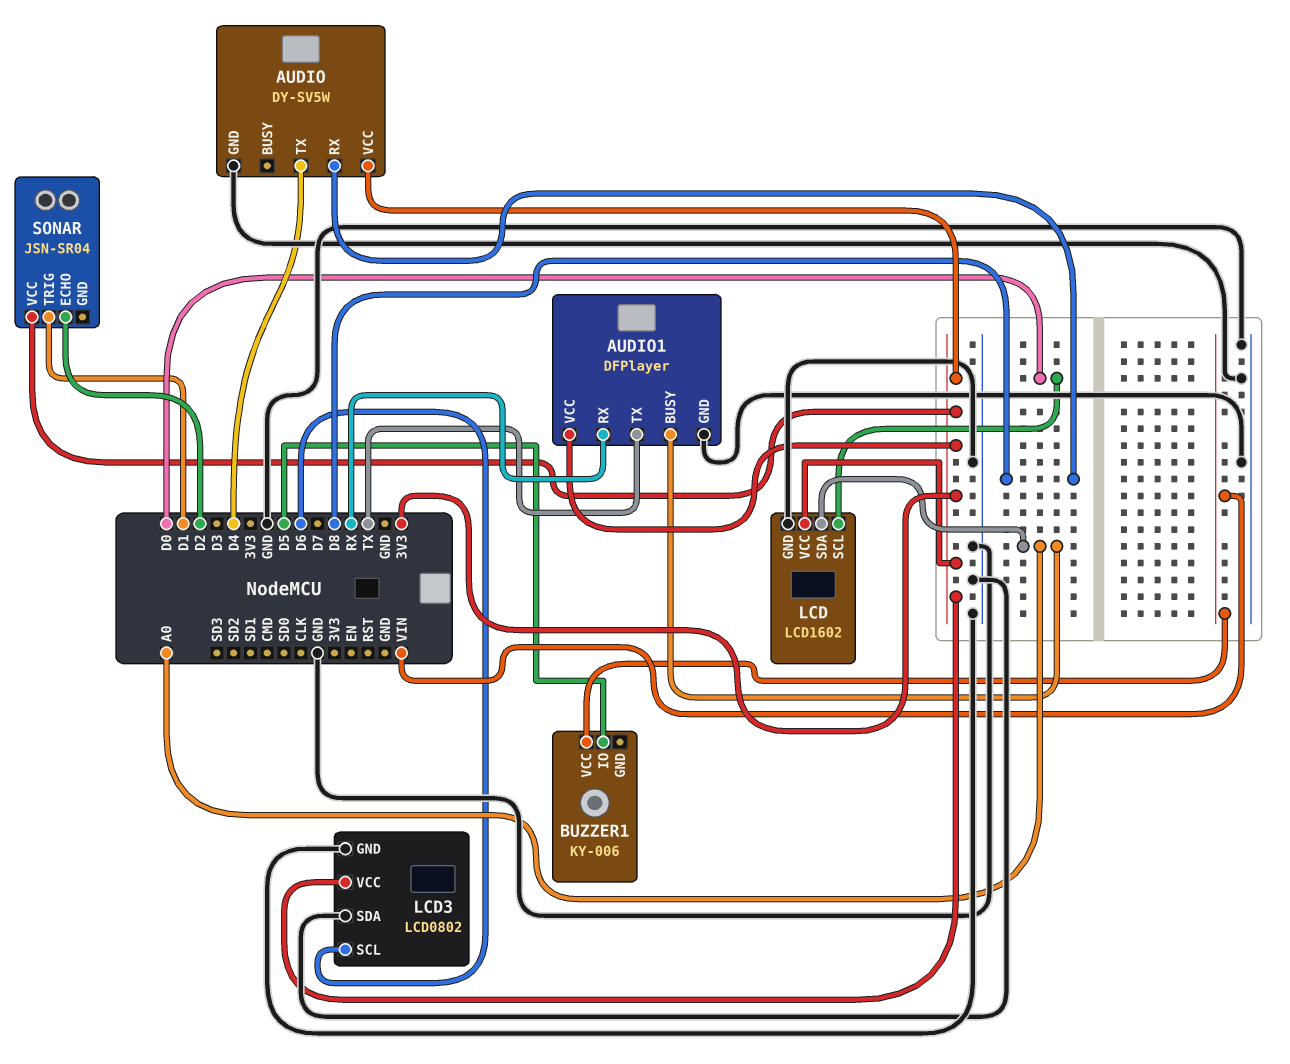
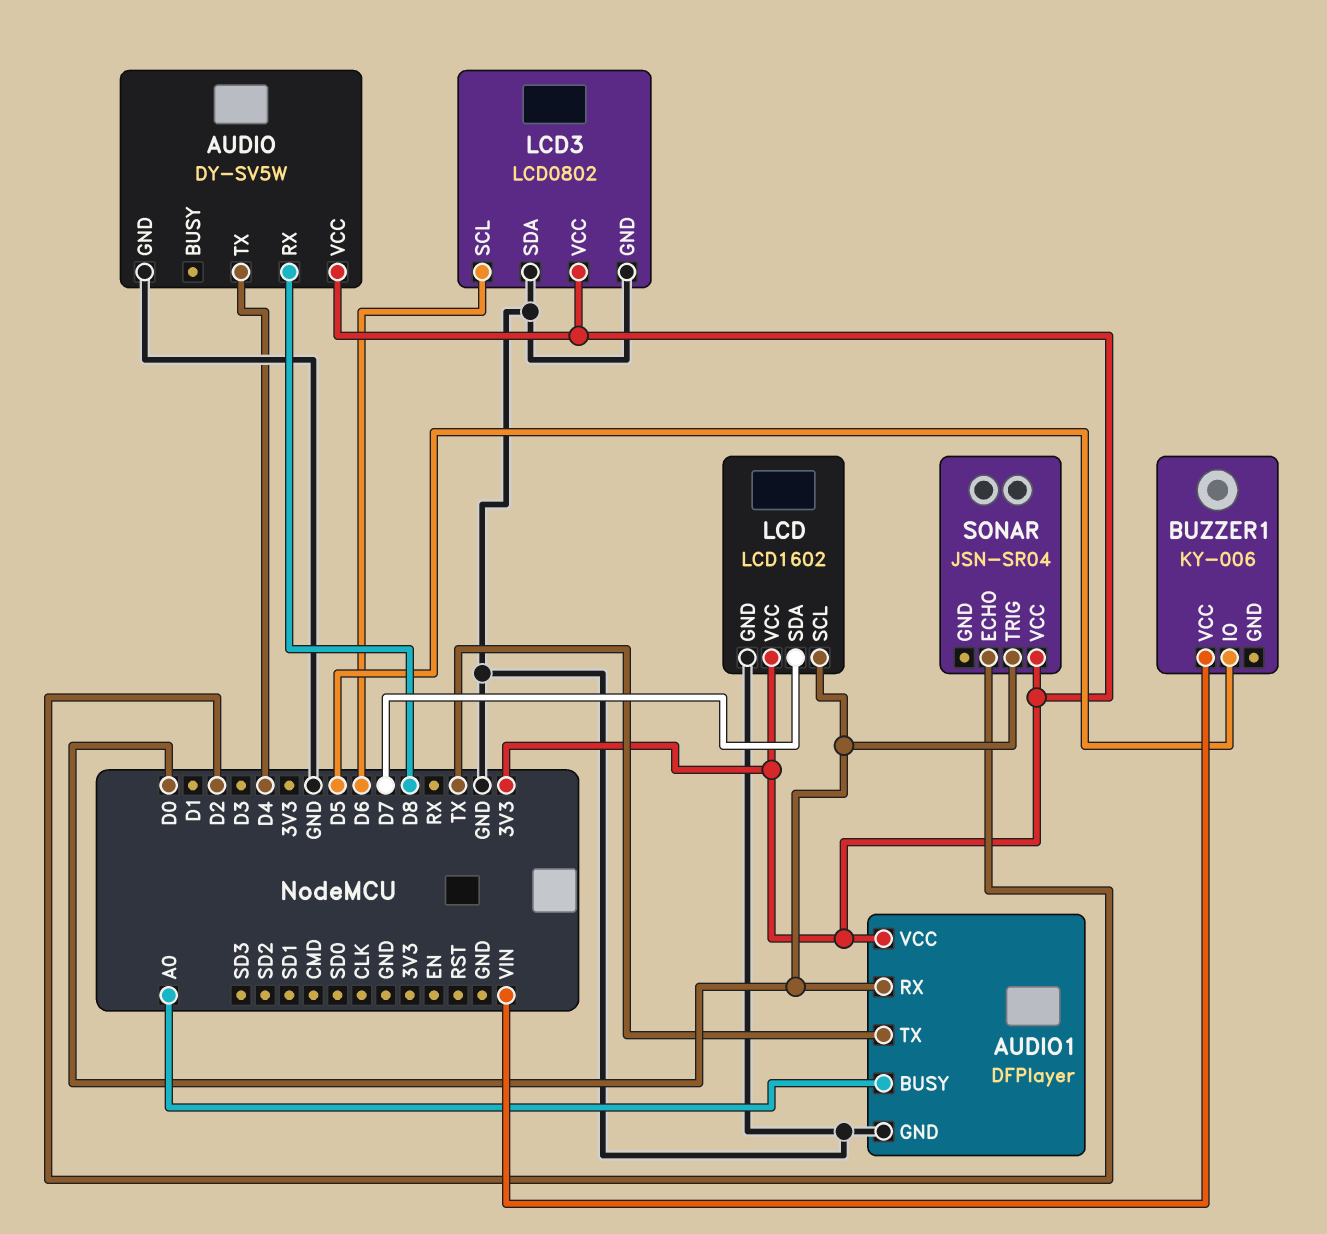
AUDIO1 pin RX: RX -> D0
LCD pin SDA: A0 -> D7
SONAR pin TRIG: D1 -> D0

